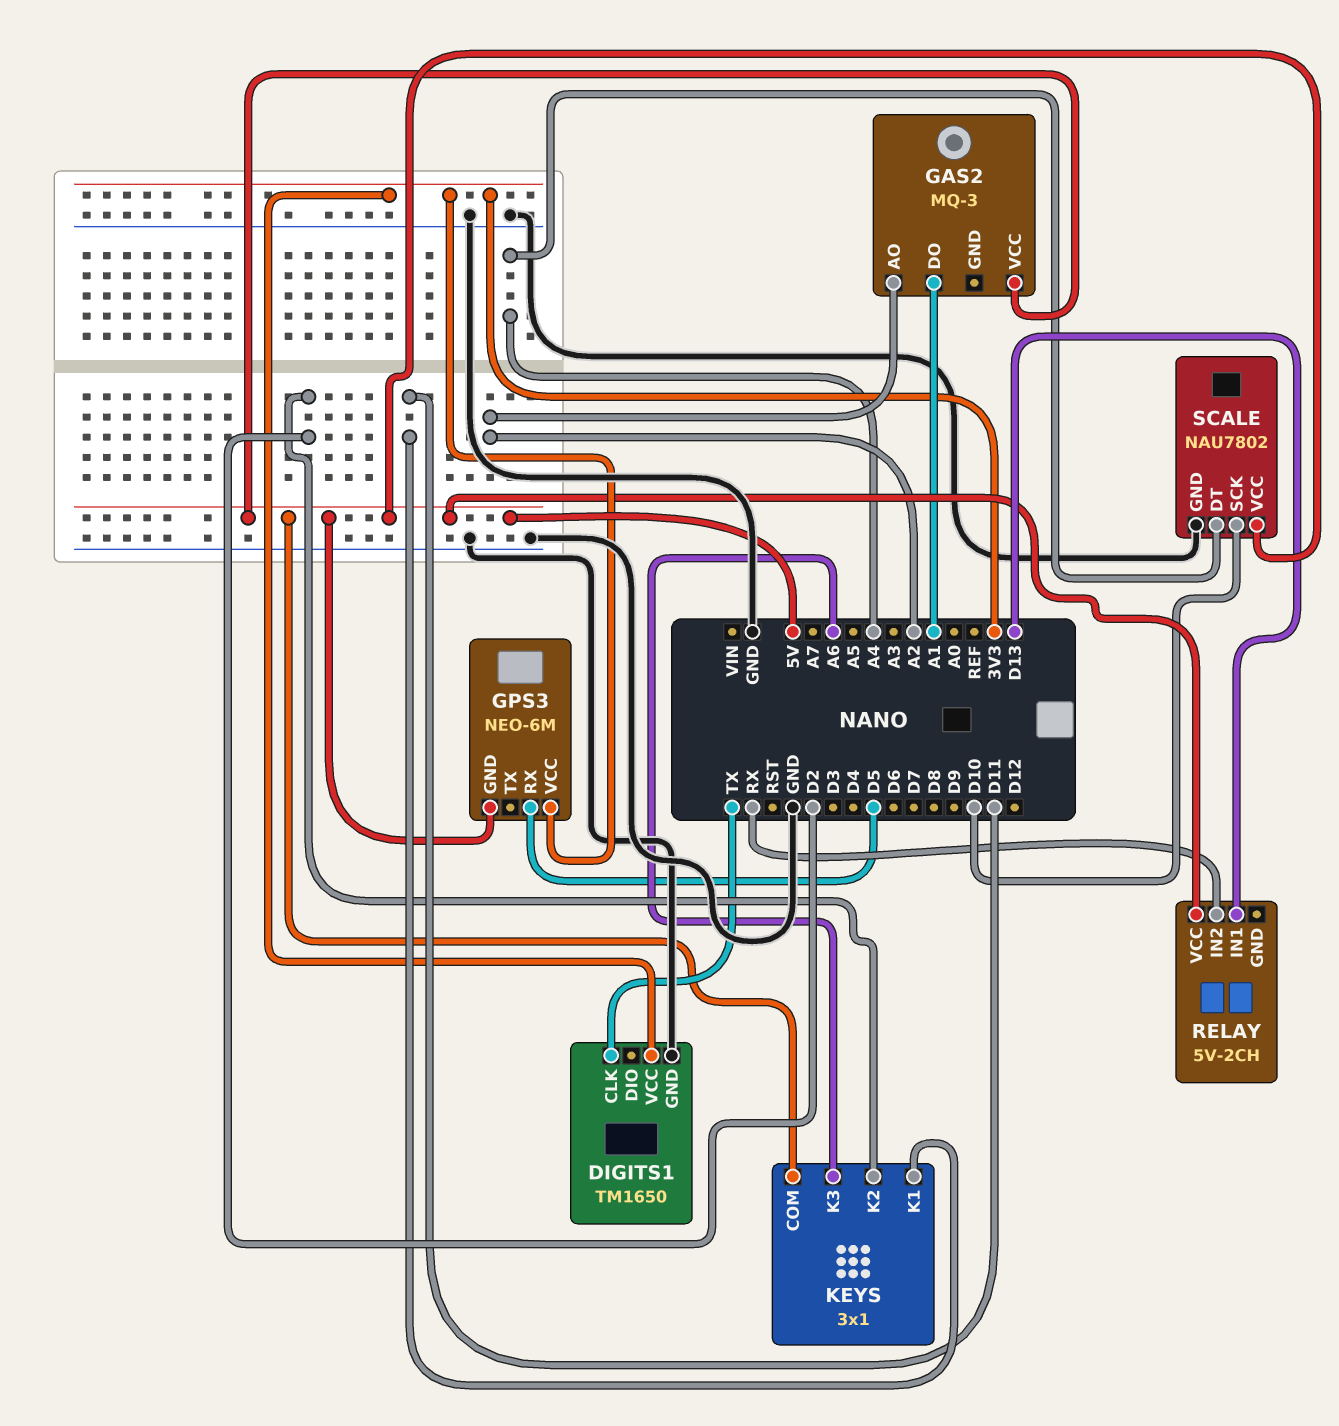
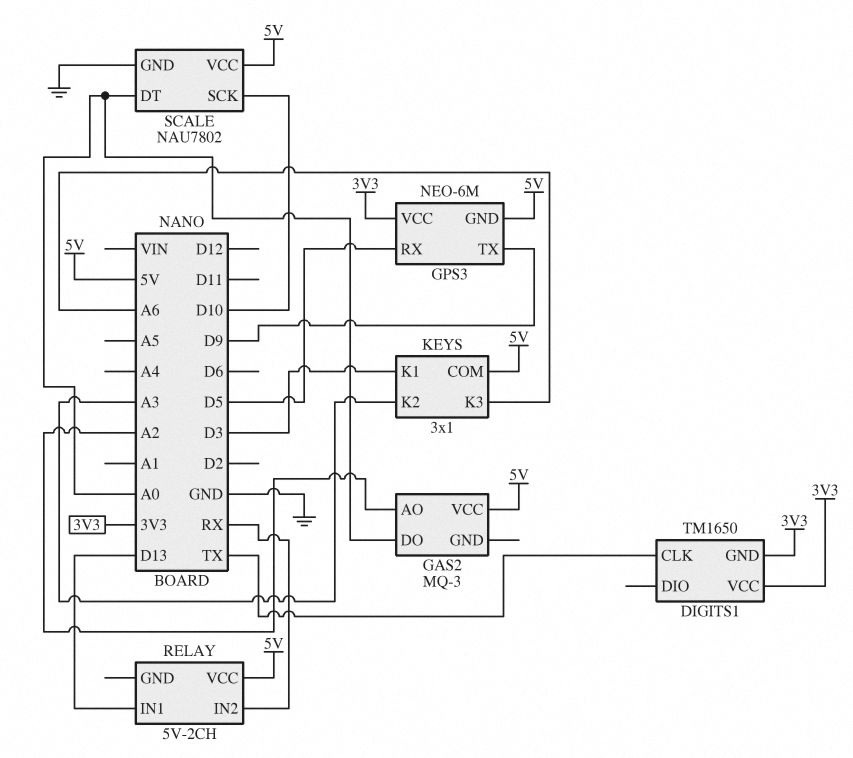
DIGITS1 pin GND: GND -> 3V3
GAS2 pin DO: A1 -> A0
GPS3 pin TX: none -> D9
KEYS pin K1: D11 -> D3
KEYS pin K2: D2 -> A3
SCALE pin DT: A4 -> A0

